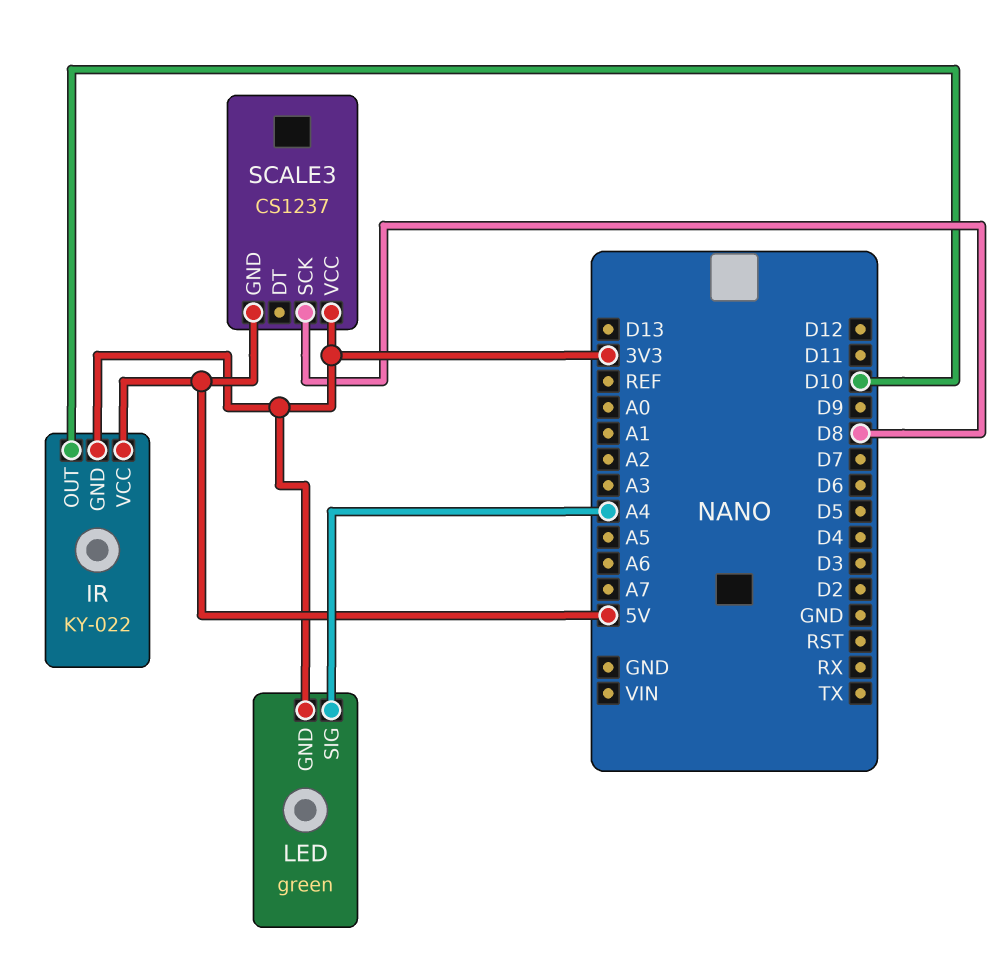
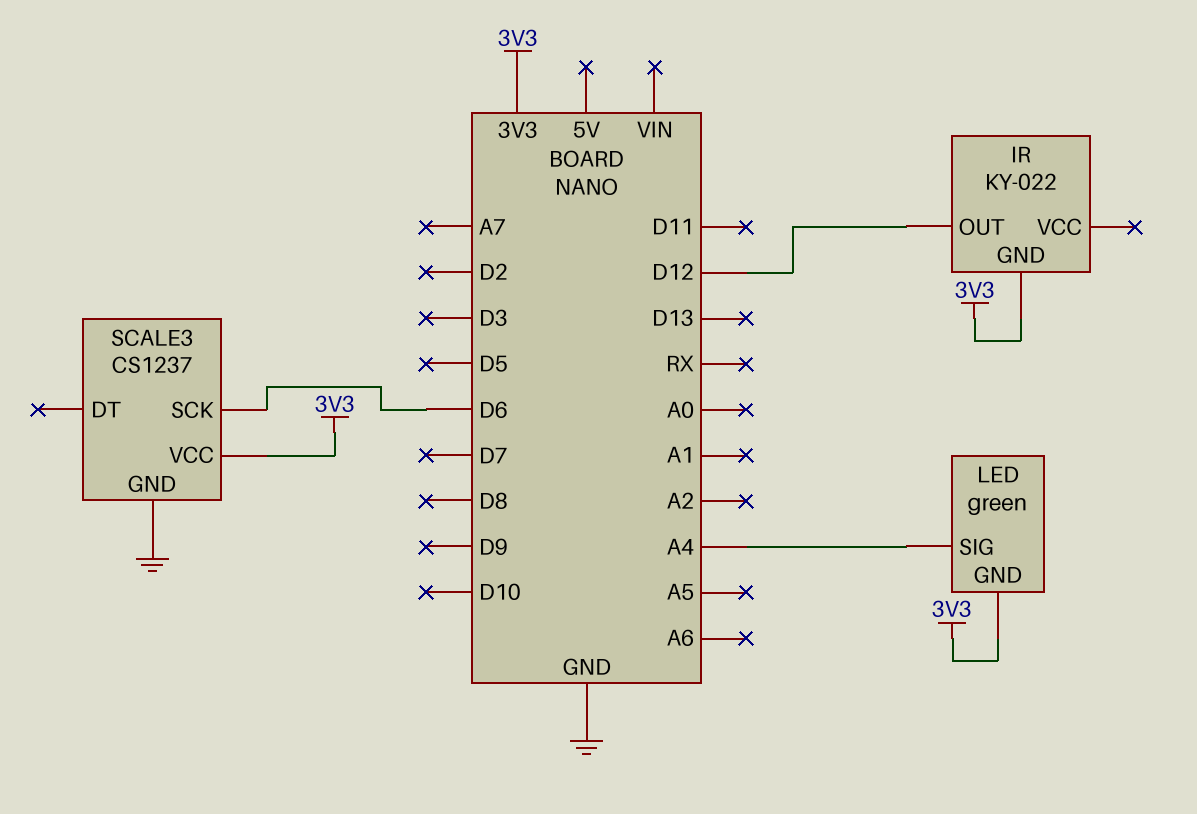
IR pin OUT: D10 -> D12
IR pin VCC: 5V -> none
SCALE3 pin GND: 5V -> GND
SCALE3 pin SCK: D8 -> D6

